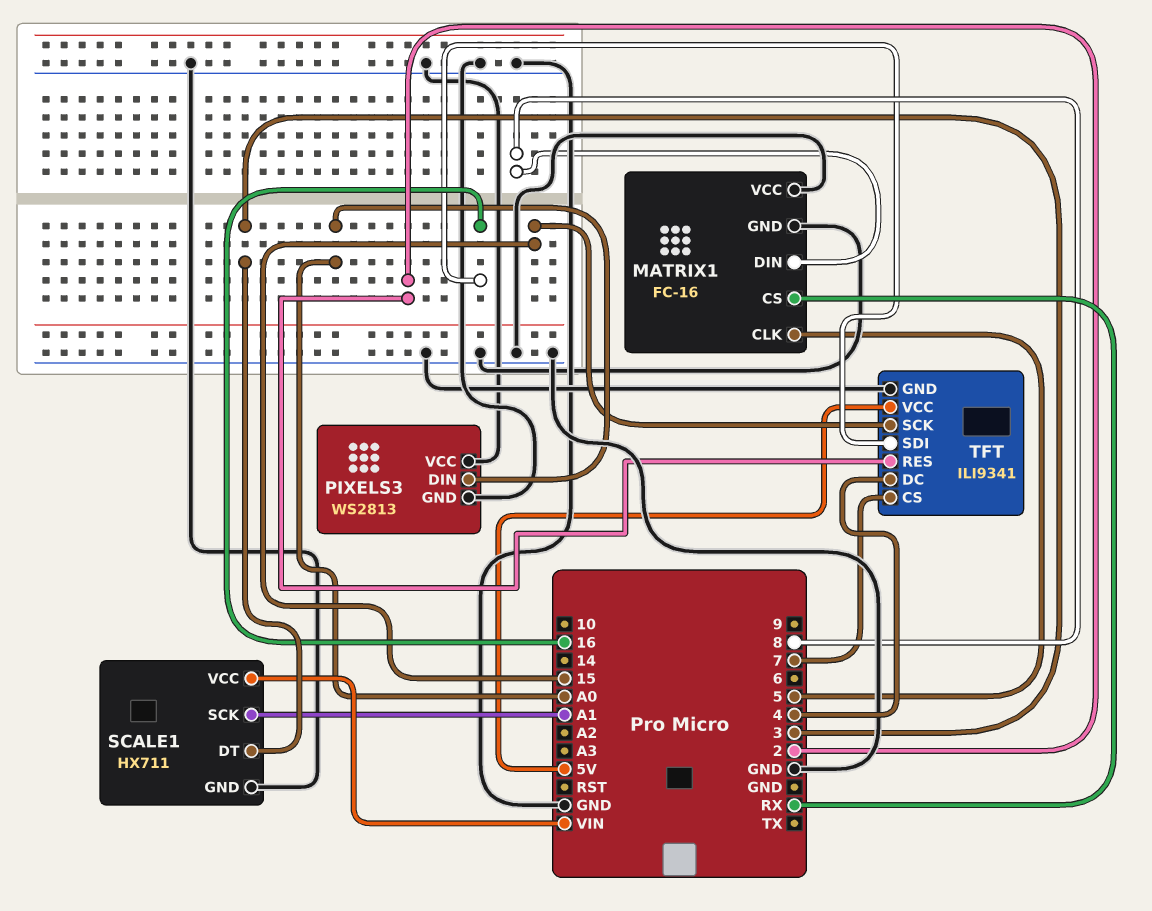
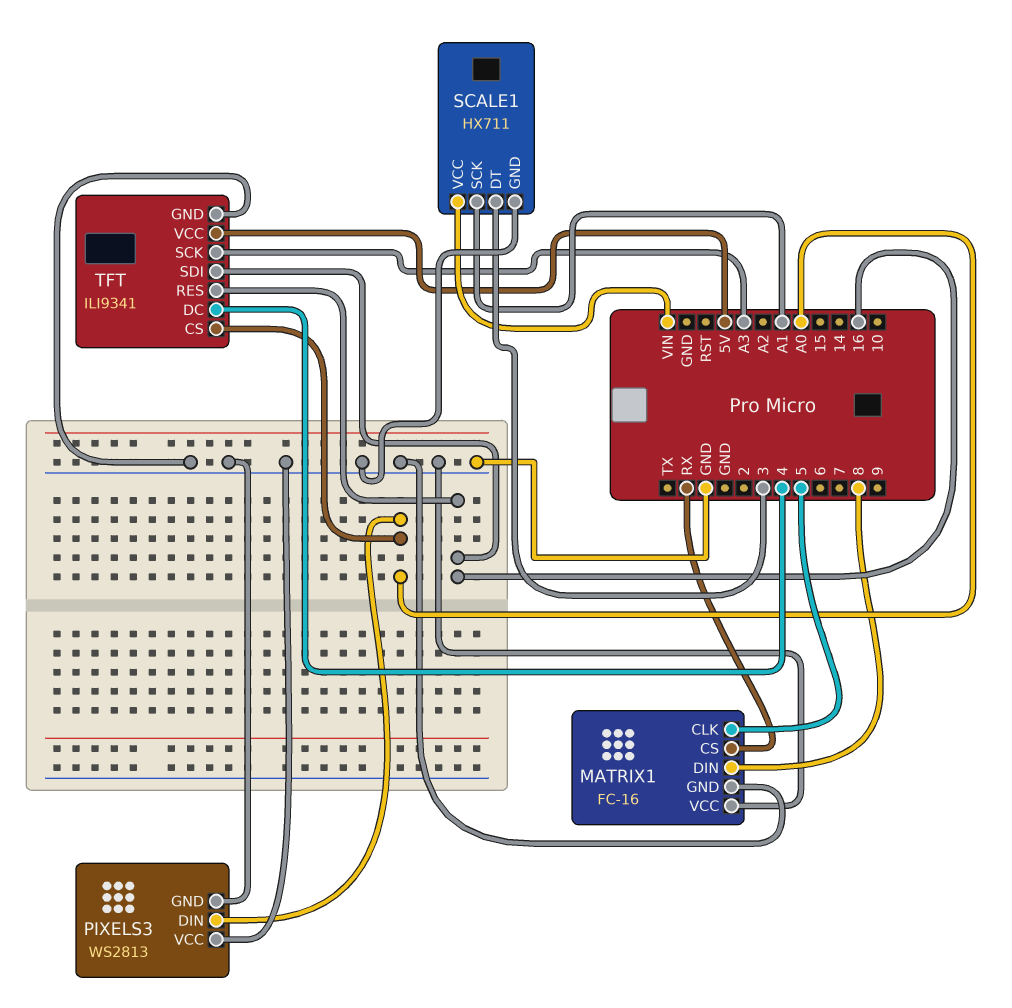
TFT pin CS: 7 -> A0
TFT pin RES: 2 -> 16
TFT pin SCK: 15 -> A3

